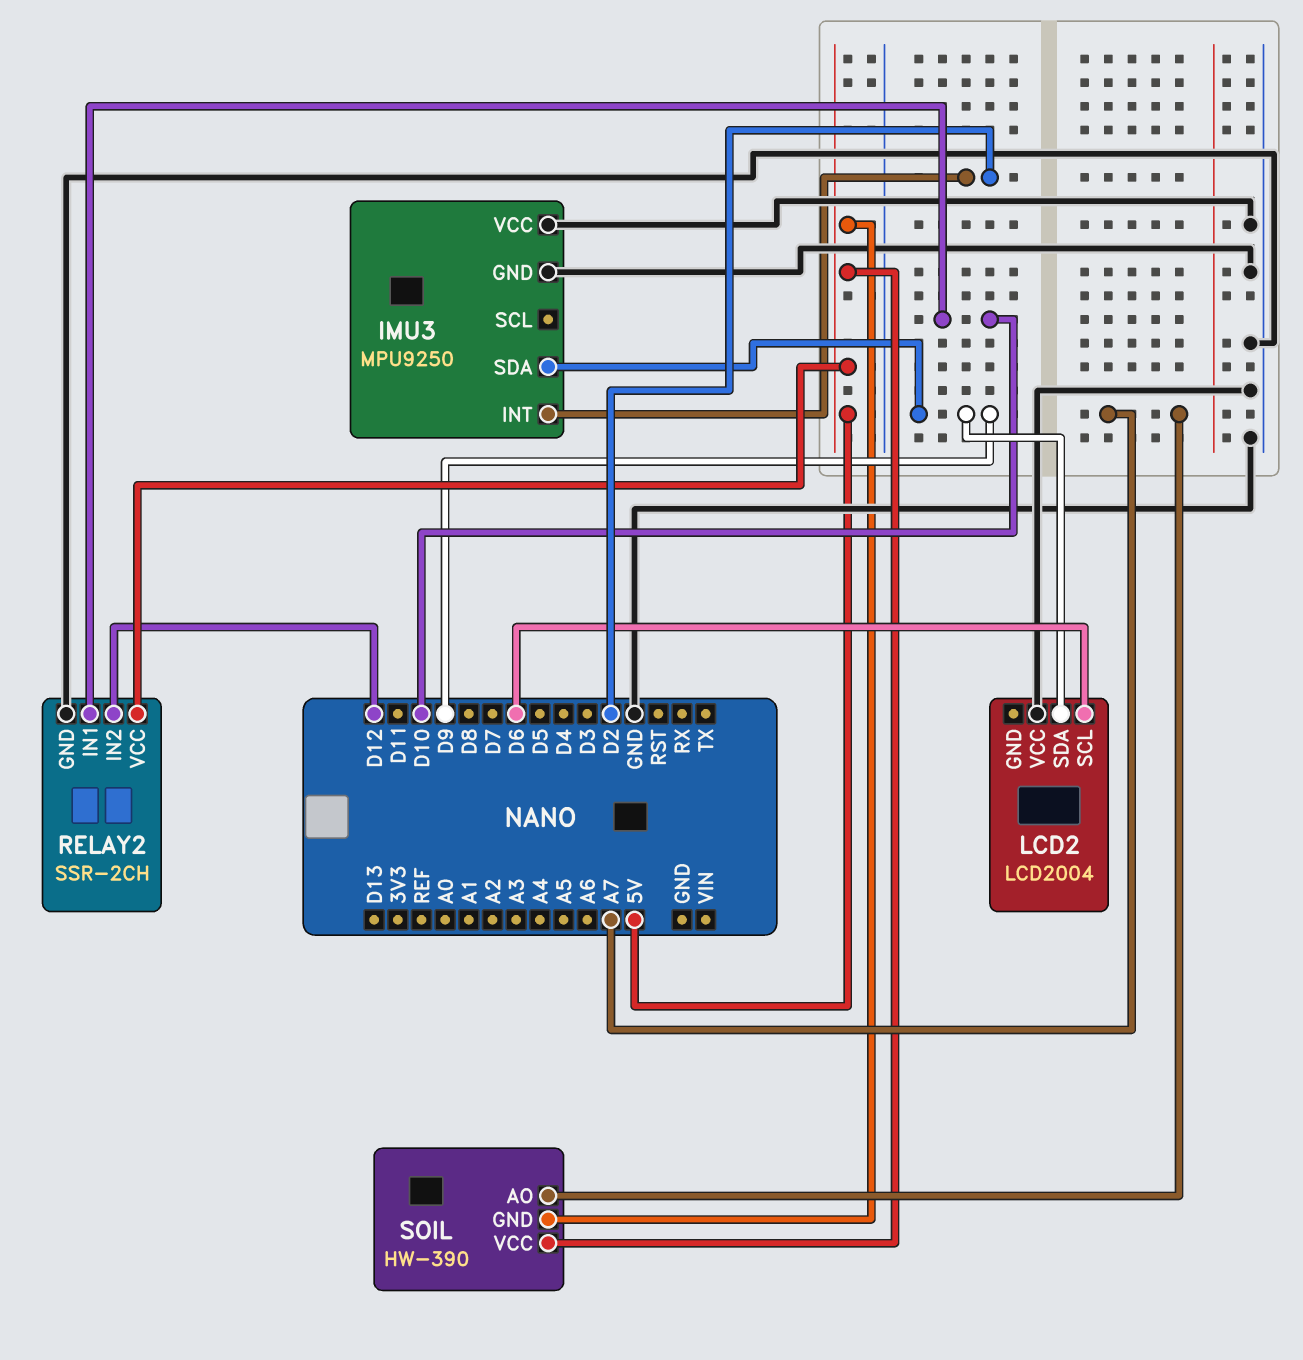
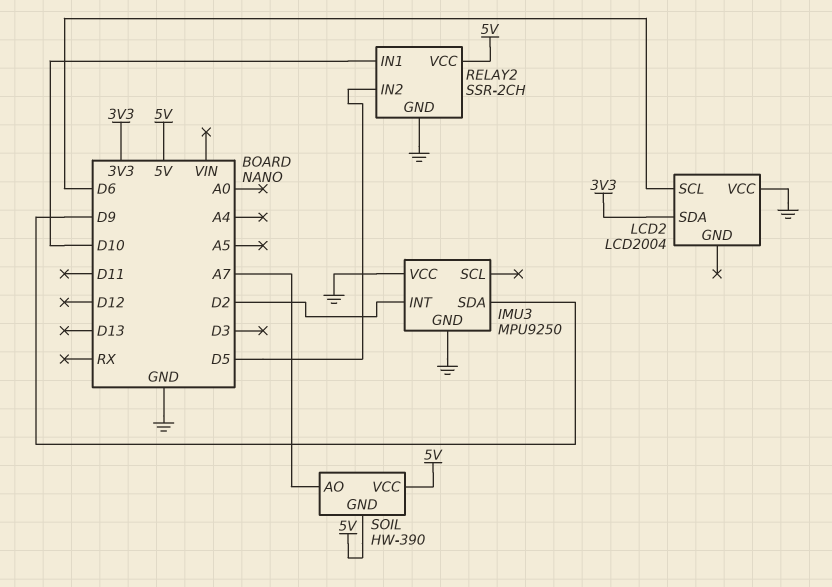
LCD2 pin SDA: D9 -> 3V3
RELAY2 pin IN2: D12 -> D5

